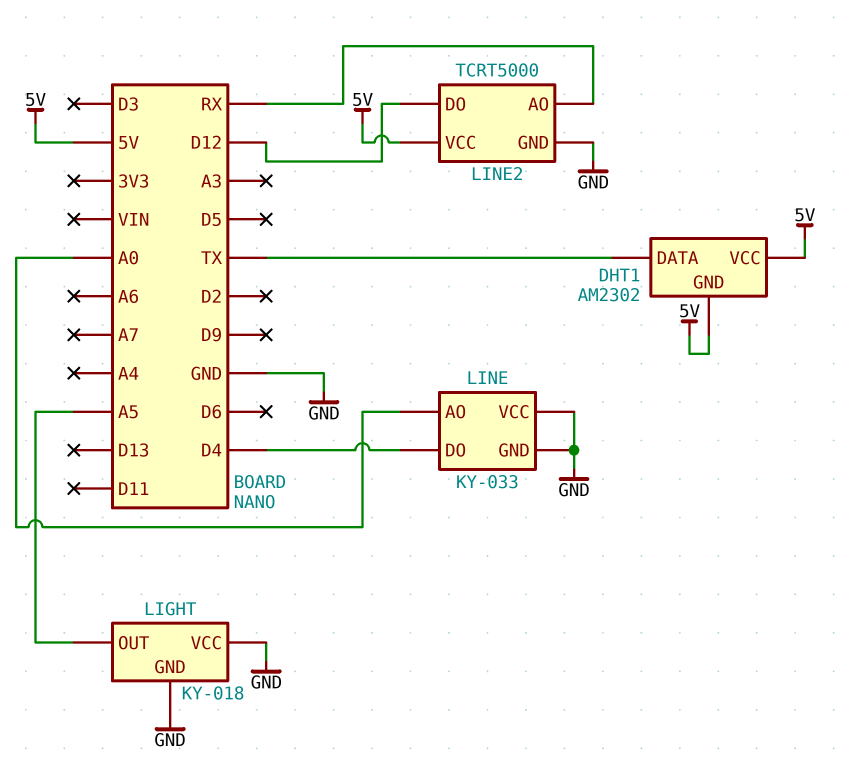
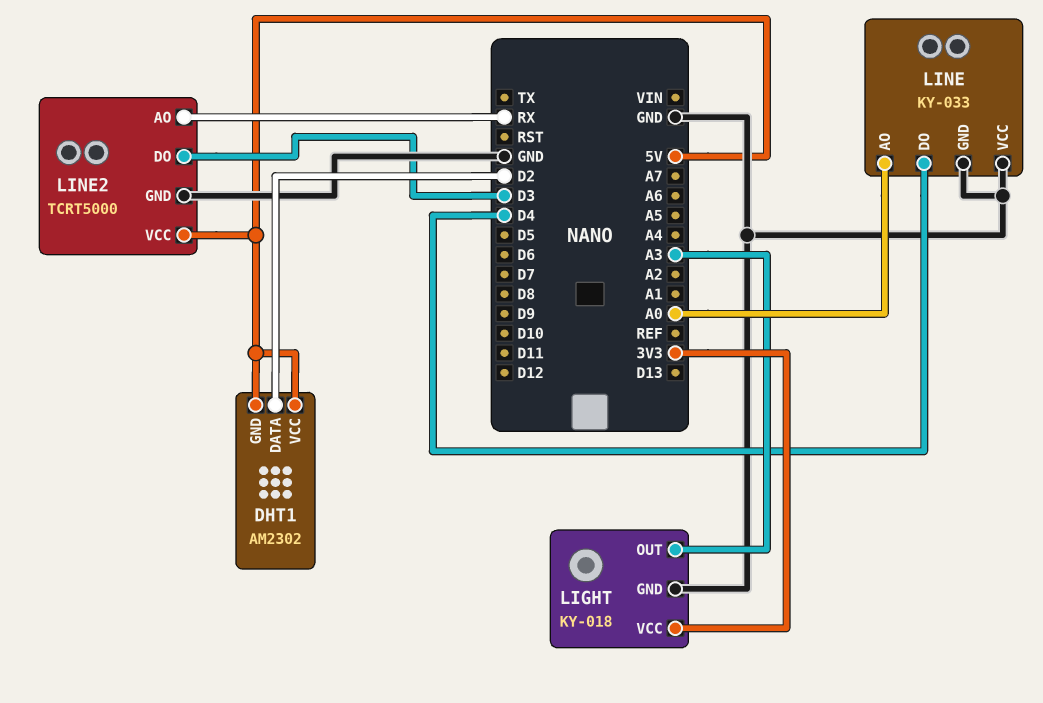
DHT1 pin DATA: TX -> D2
LIGHT pin OUT: A5 -> A3
LIGHT pin VCC: GND -> 3V3
LINE2 pin DO: D12 -> D3

